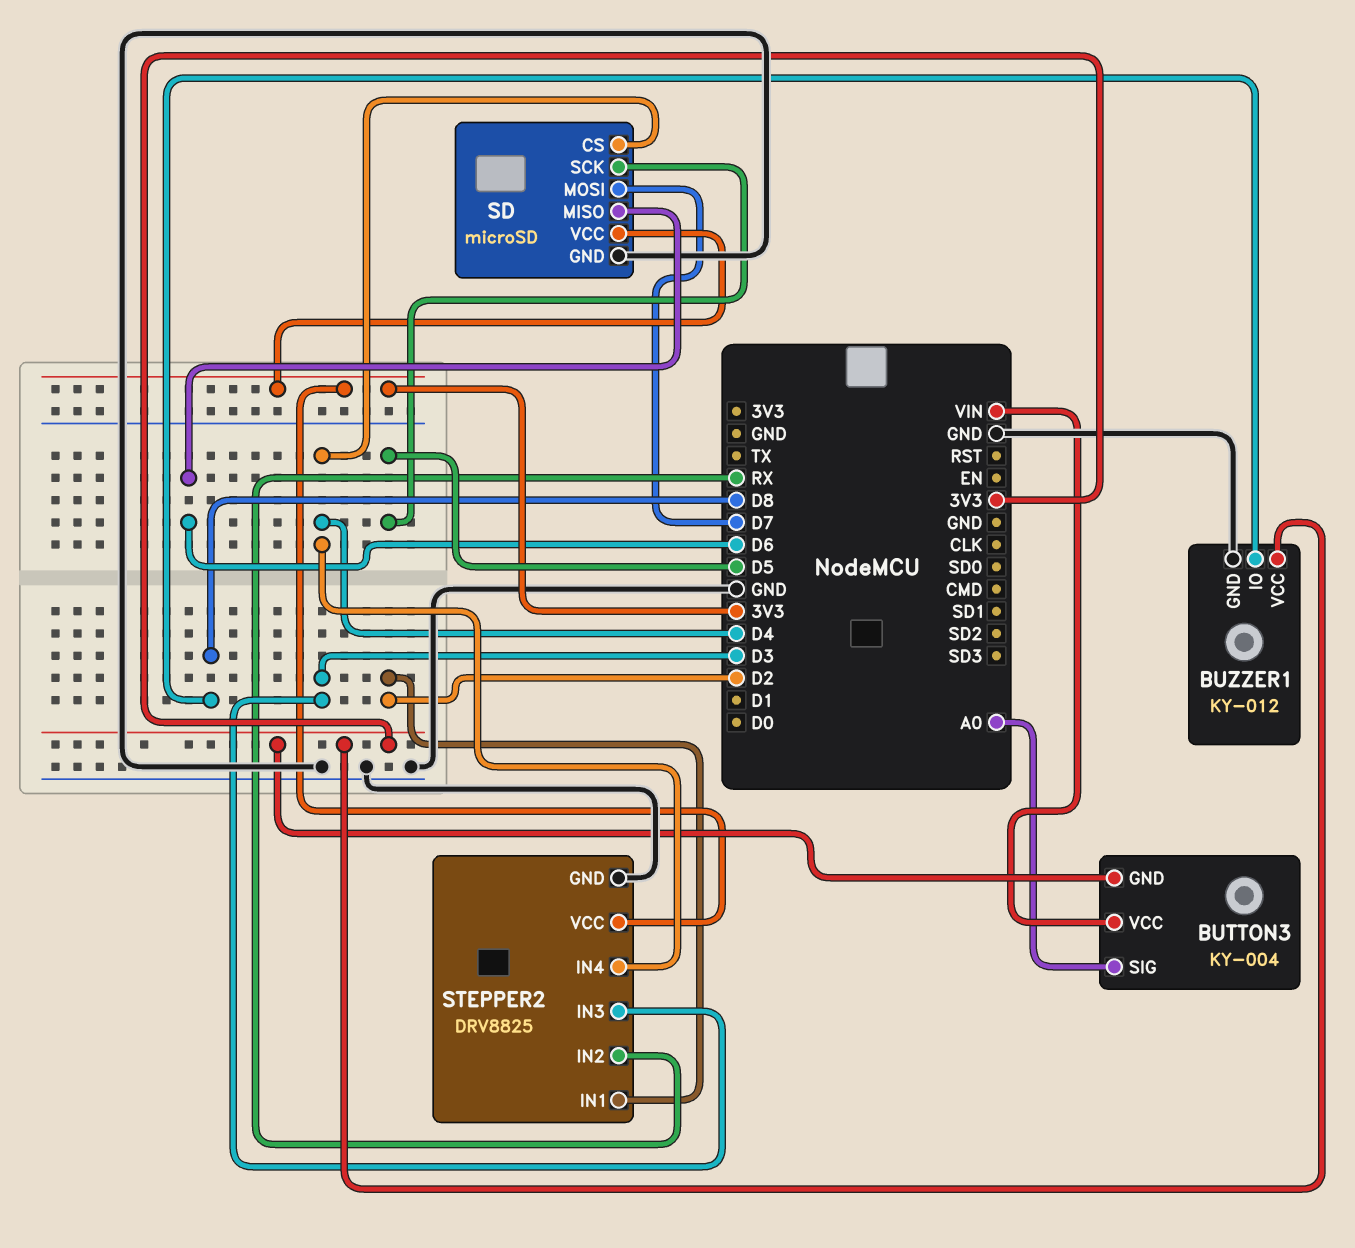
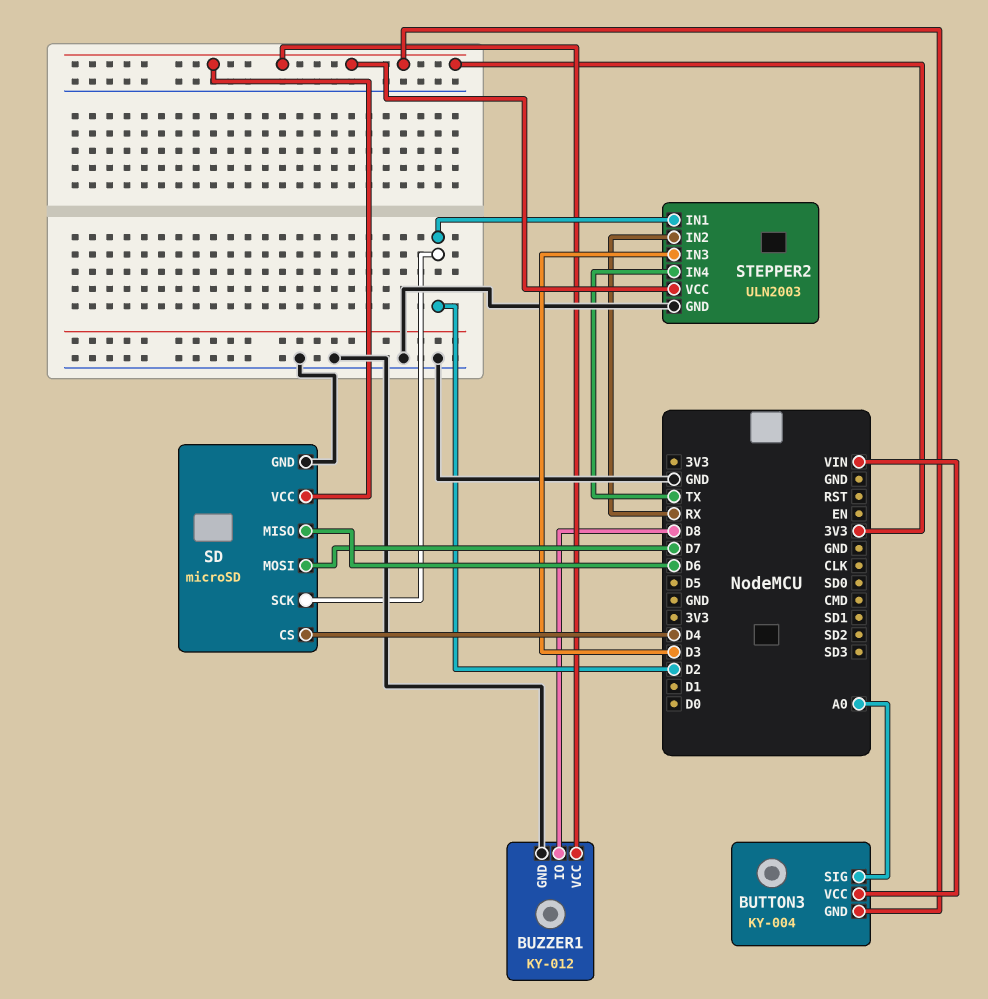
SD pin SCK: D5 -> D2
STEPPER2: DRV8825 -> ULN2003
STEPPER2 pin IN4: D4 -> TX

